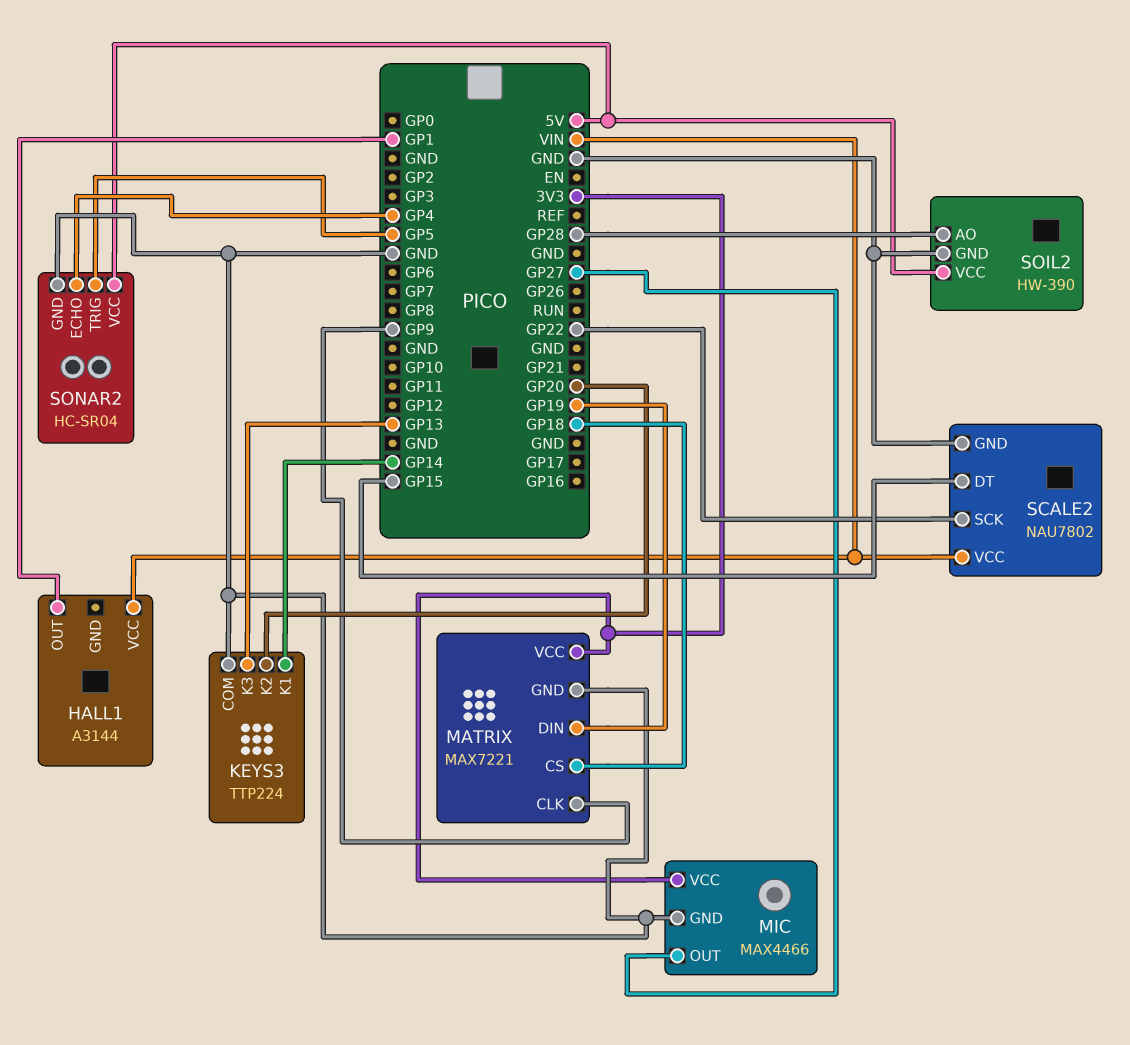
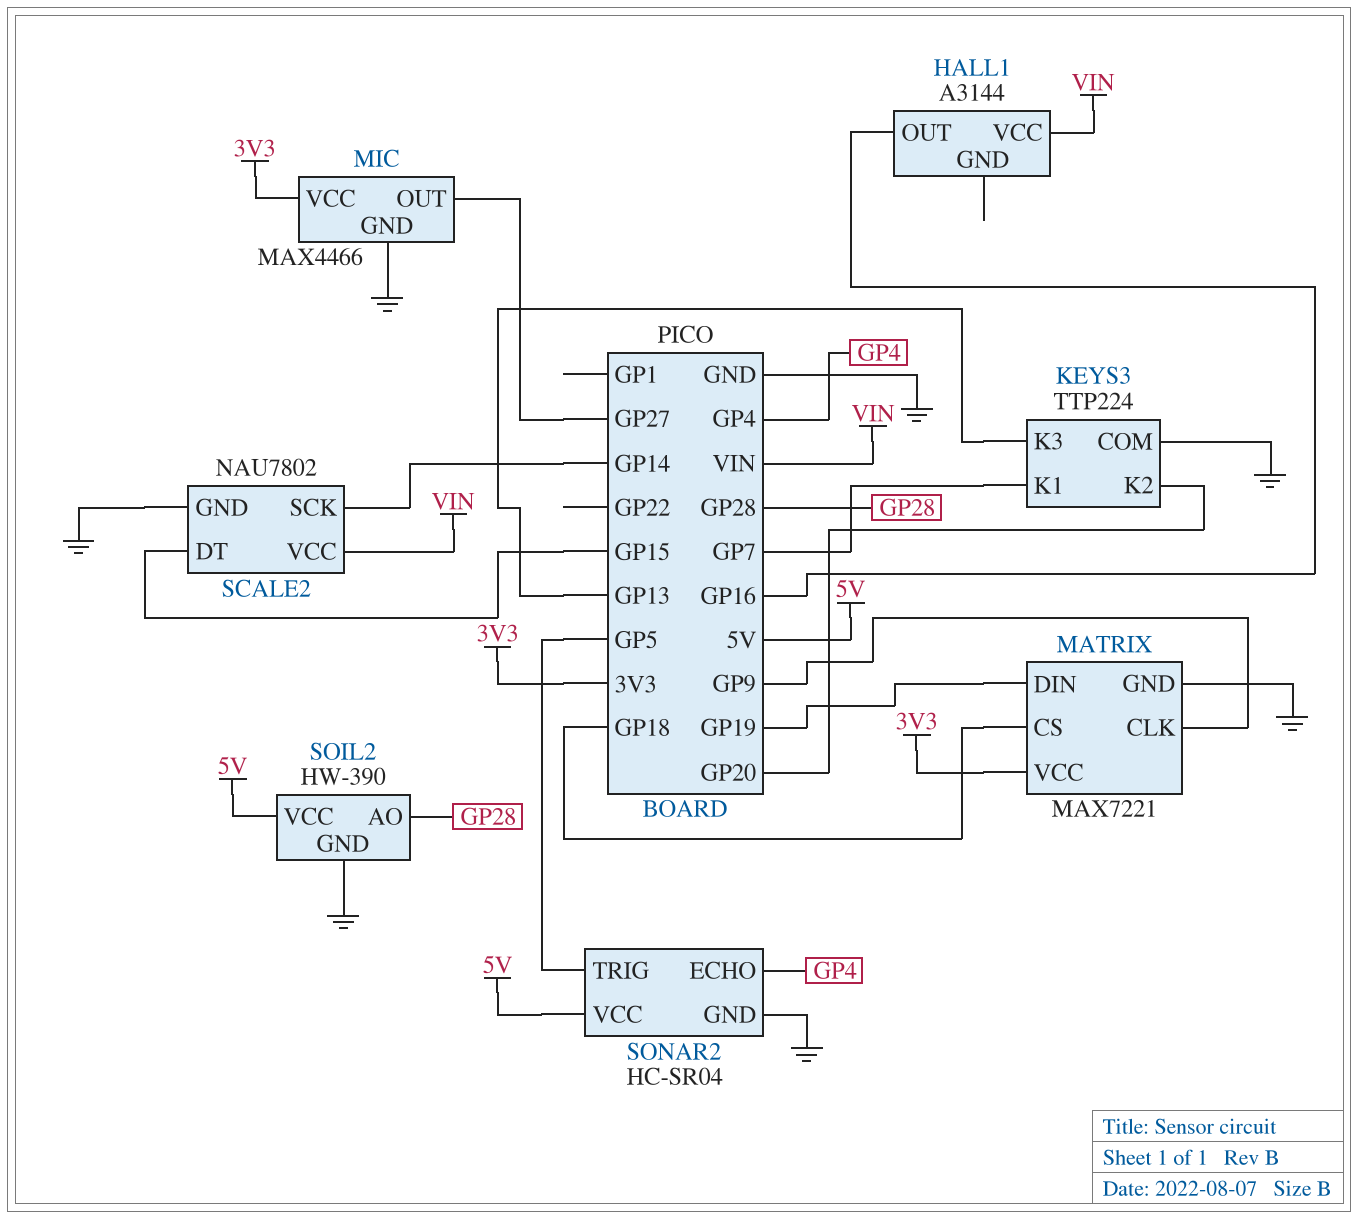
HALL1 pin OUT: GP1 -> GP16
KEYS3 pin K1: GP14 -> GP7
SCALE2 pin SCK: GP22 -> GP14

